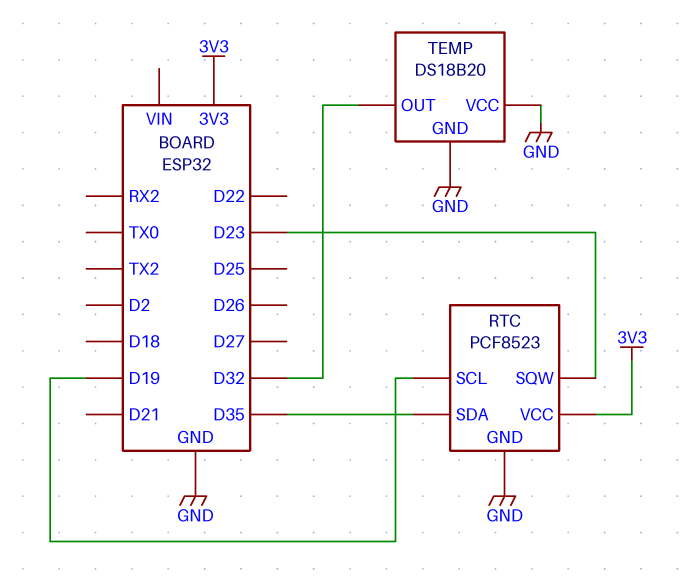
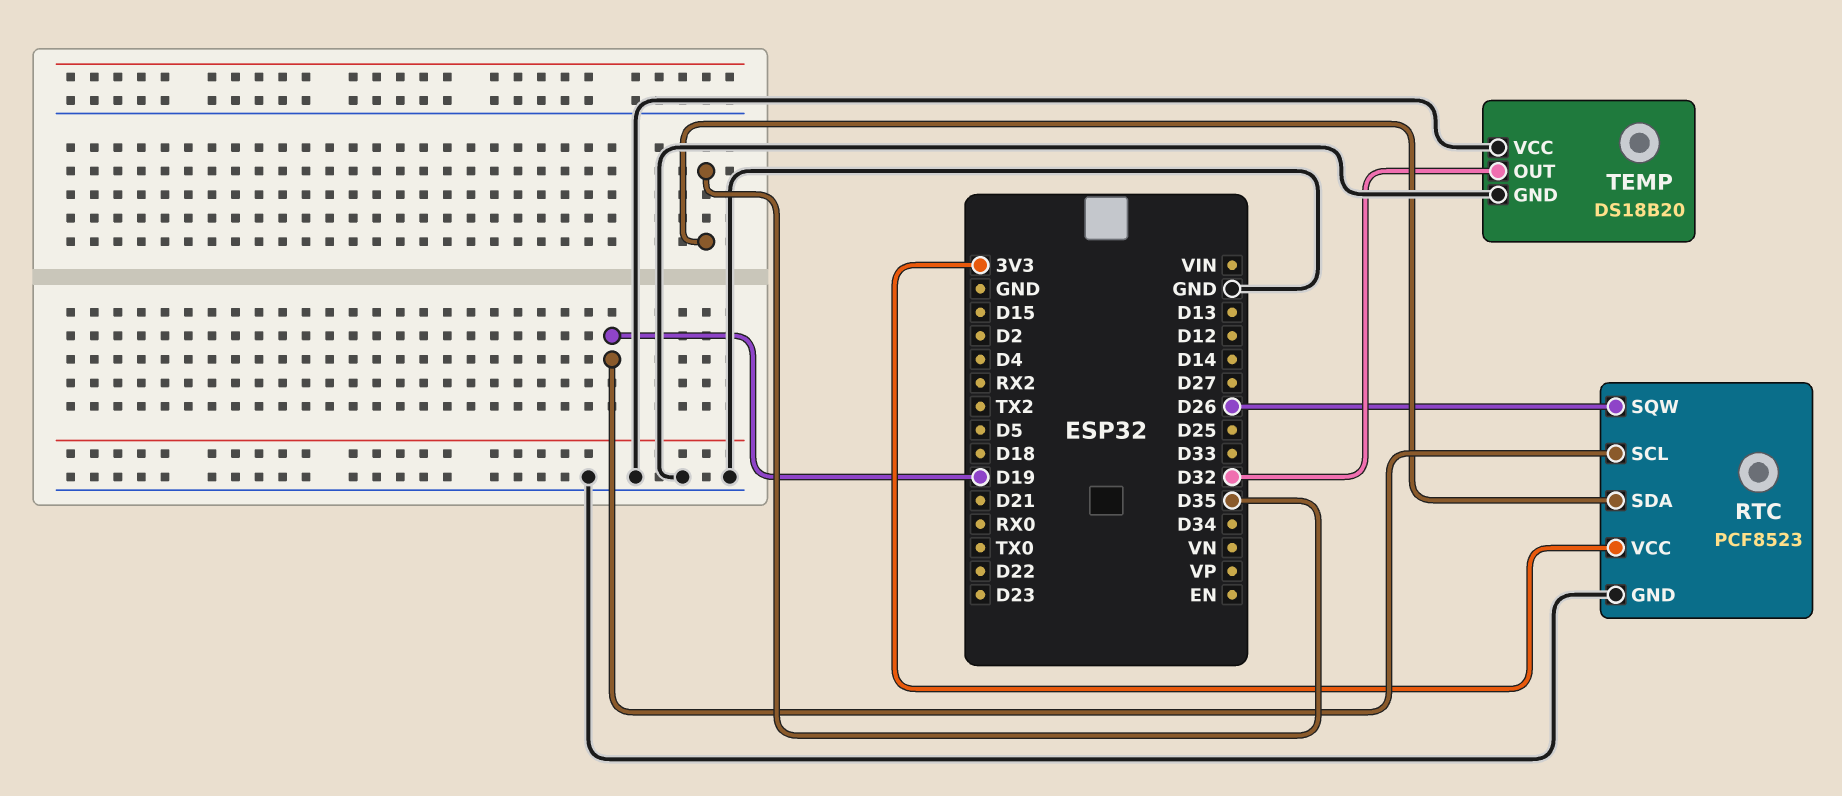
RTC pin SQW: D23 -> D26

